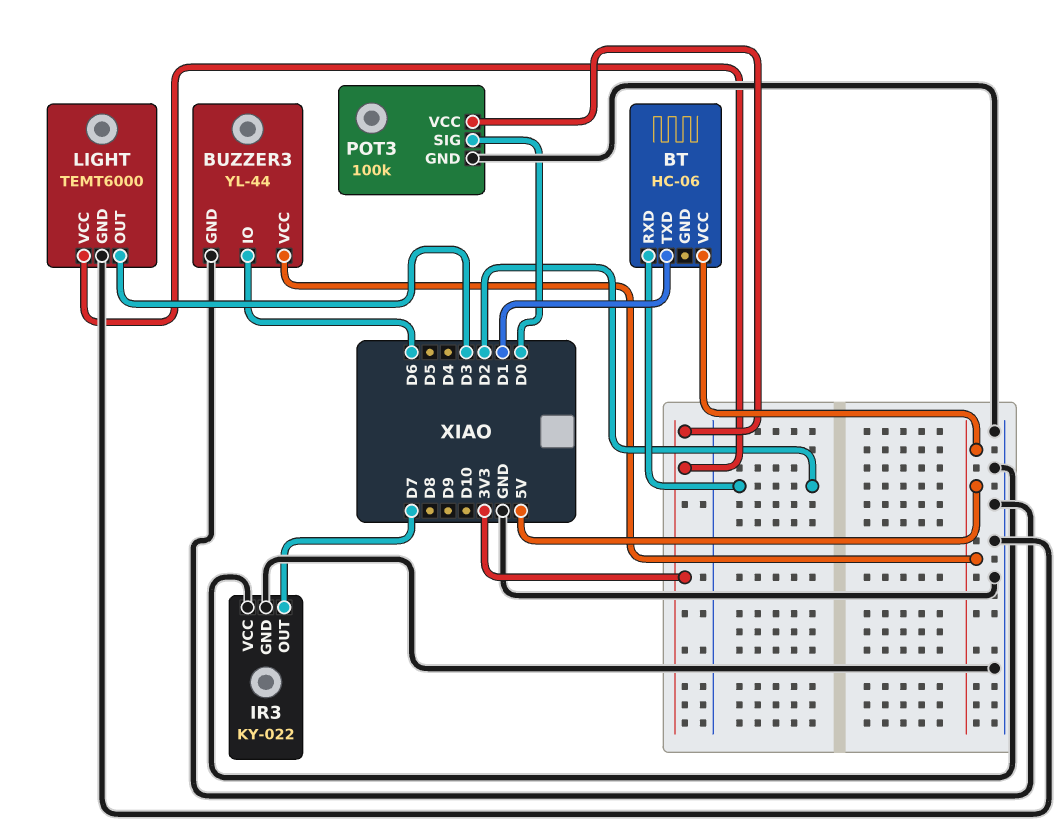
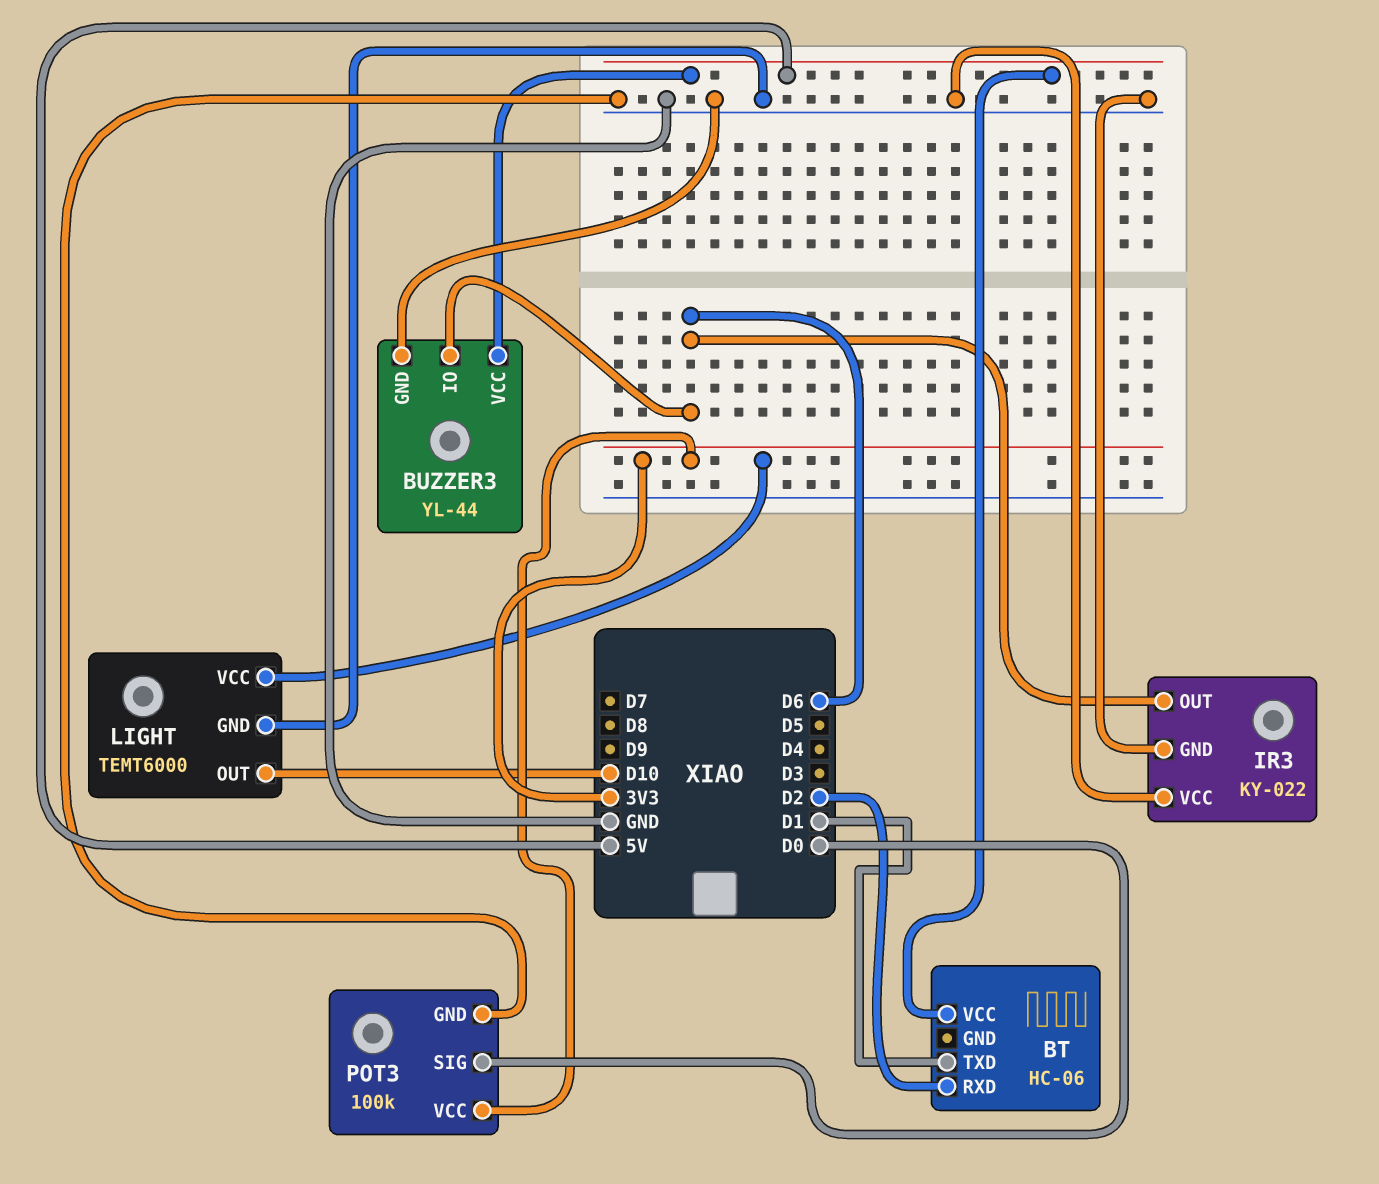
IR3 pin OUT: D7 -> D6
LIGHT pin OUT: D3 -> D10

